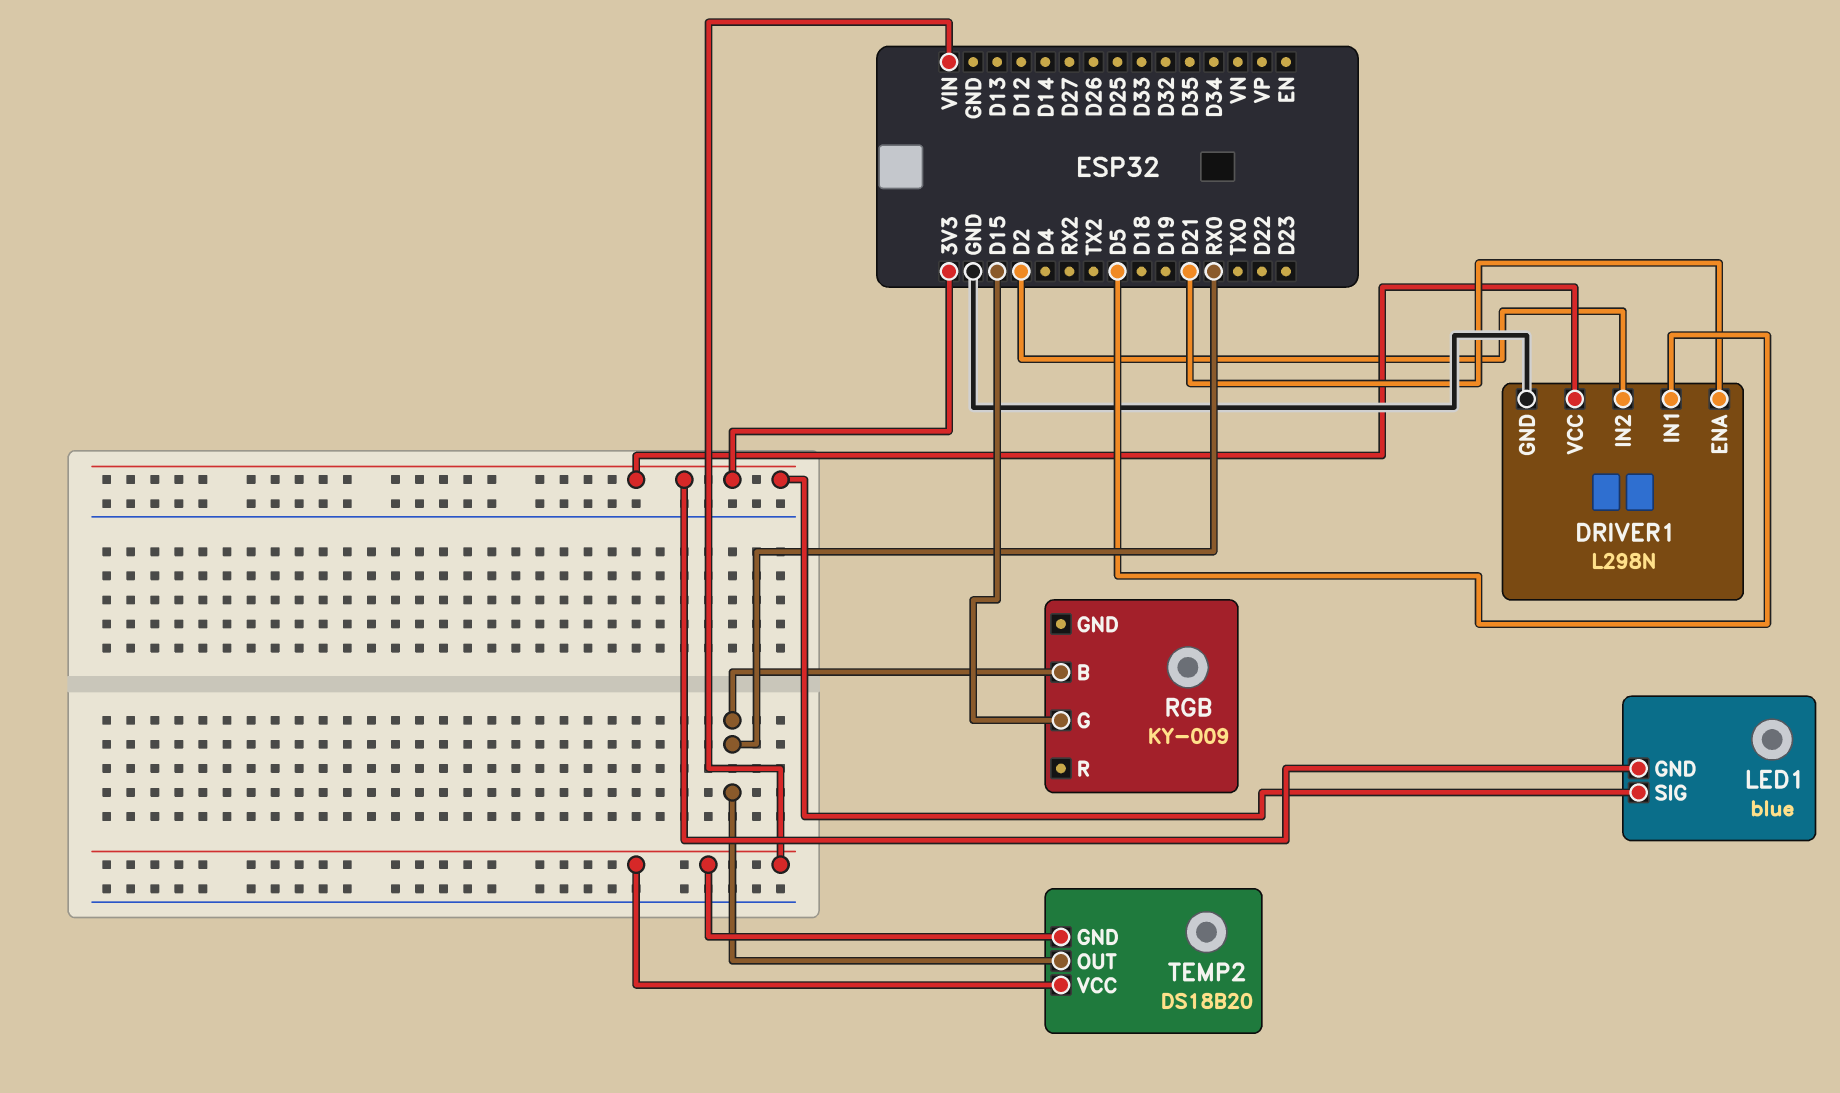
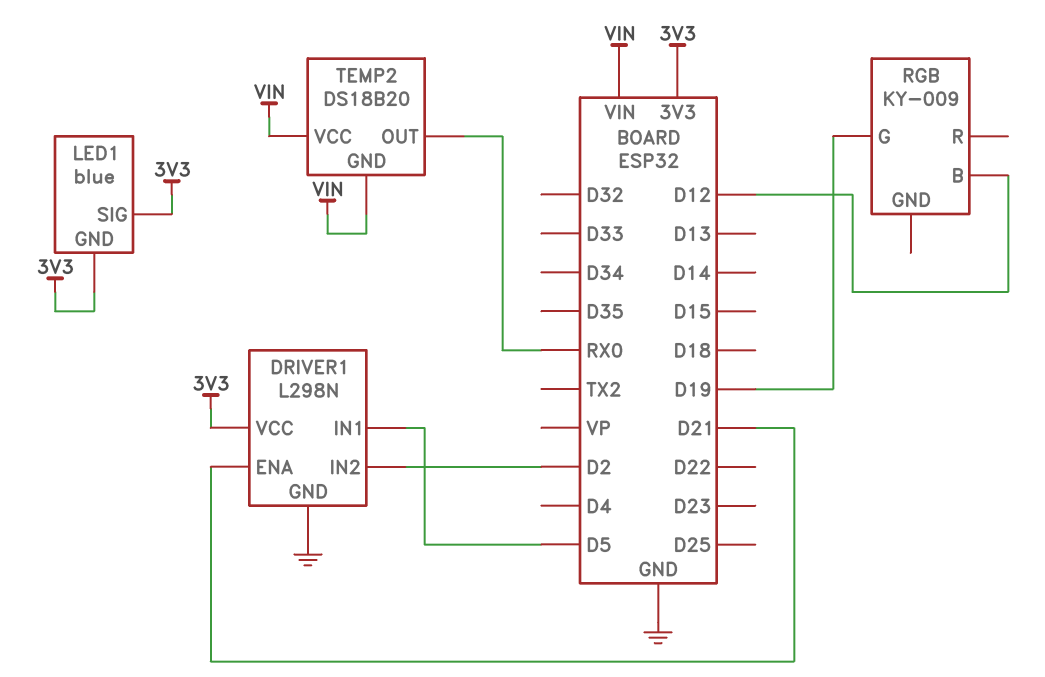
RGB pin B: RX0 -> D12
RGB pin G: D15 -> D19

